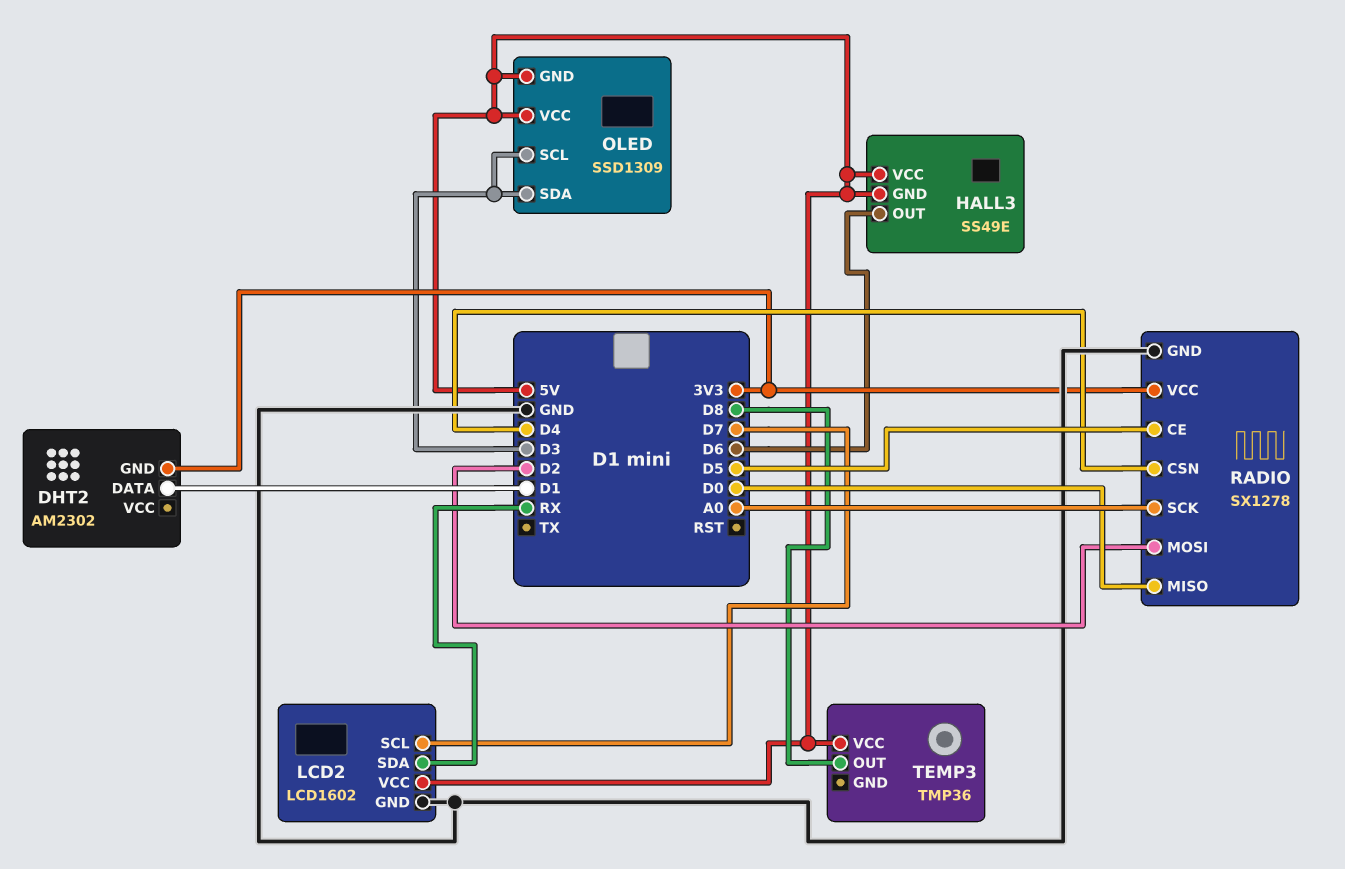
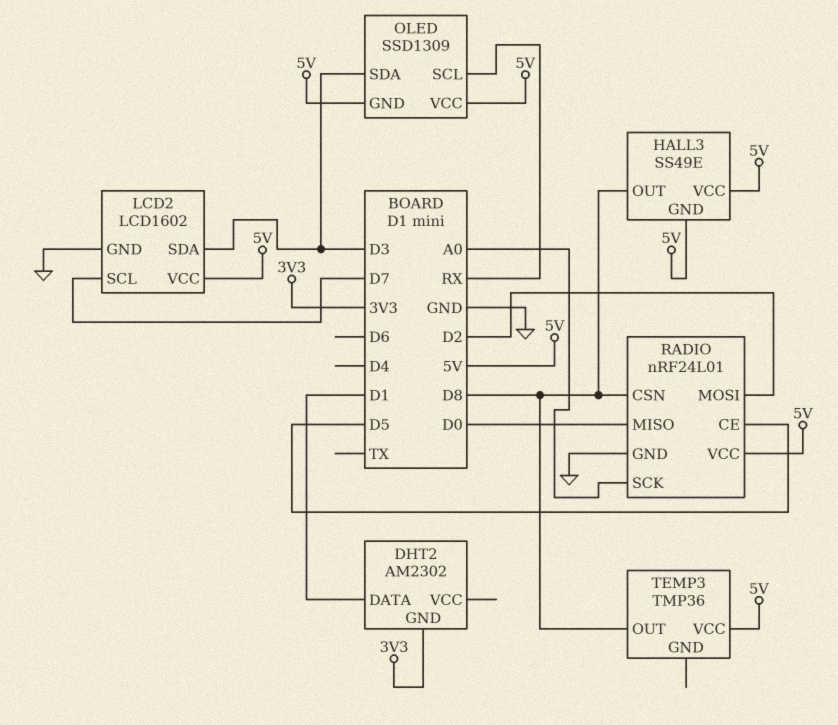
HALL3 pin OUT: D6 -> D8
LCD2 pin SDA: RX -> D3
OLED pin SCL: D3 -> RX
RADIO: SX1278 -> nRF24L01
RADIO pin CSN: D4 -> D8
RADIO pin VCC: 3V3 -> 5V

